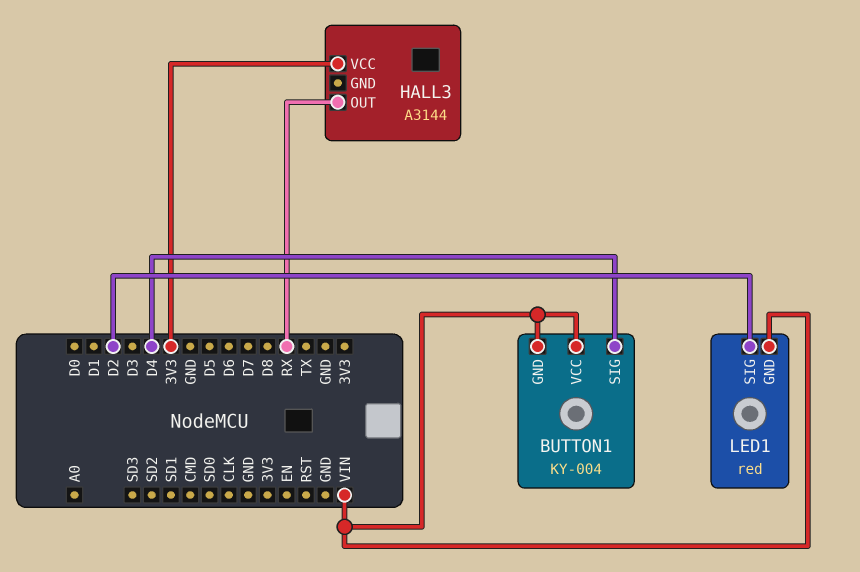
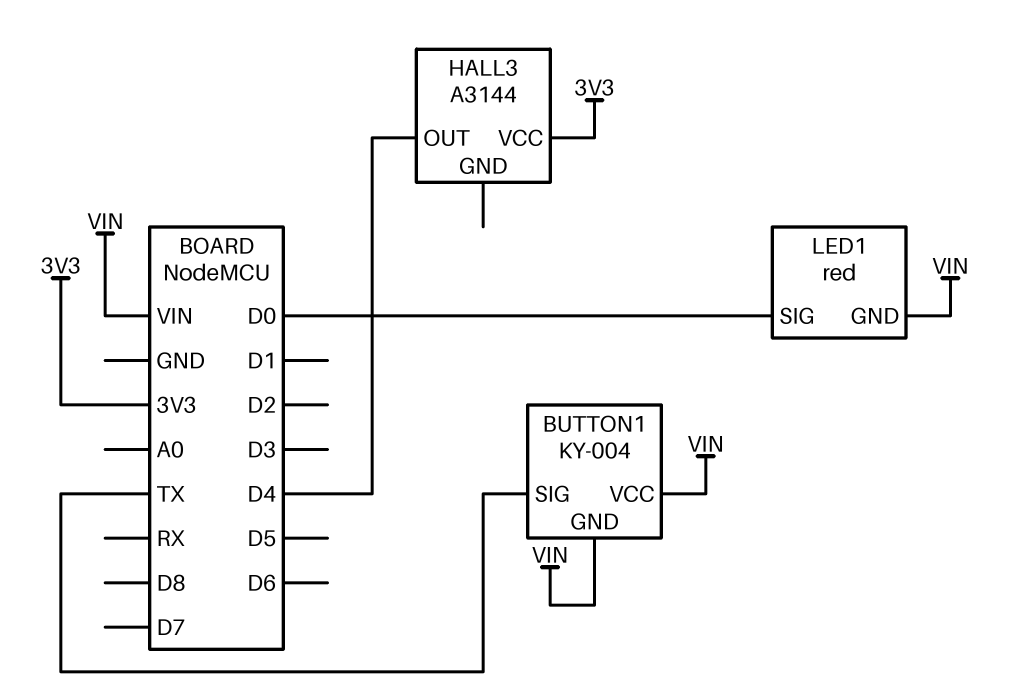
BUTTON1 pin SIG: D4 -> TX
HALL3 pin OUT: RX -> D4
LED1 pin SIG: D2 -> D0

